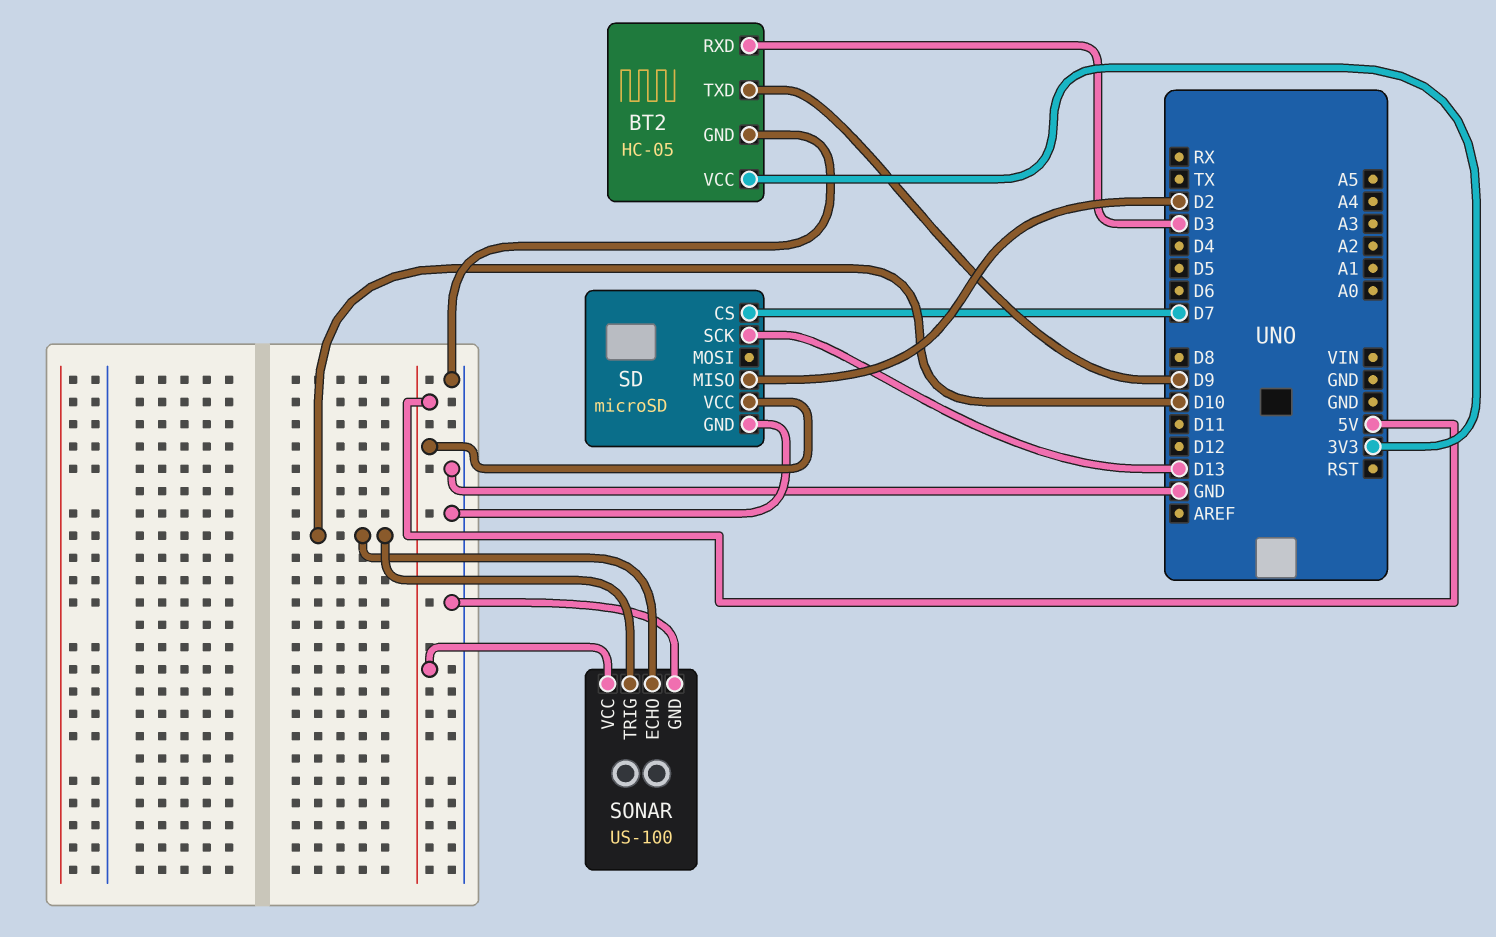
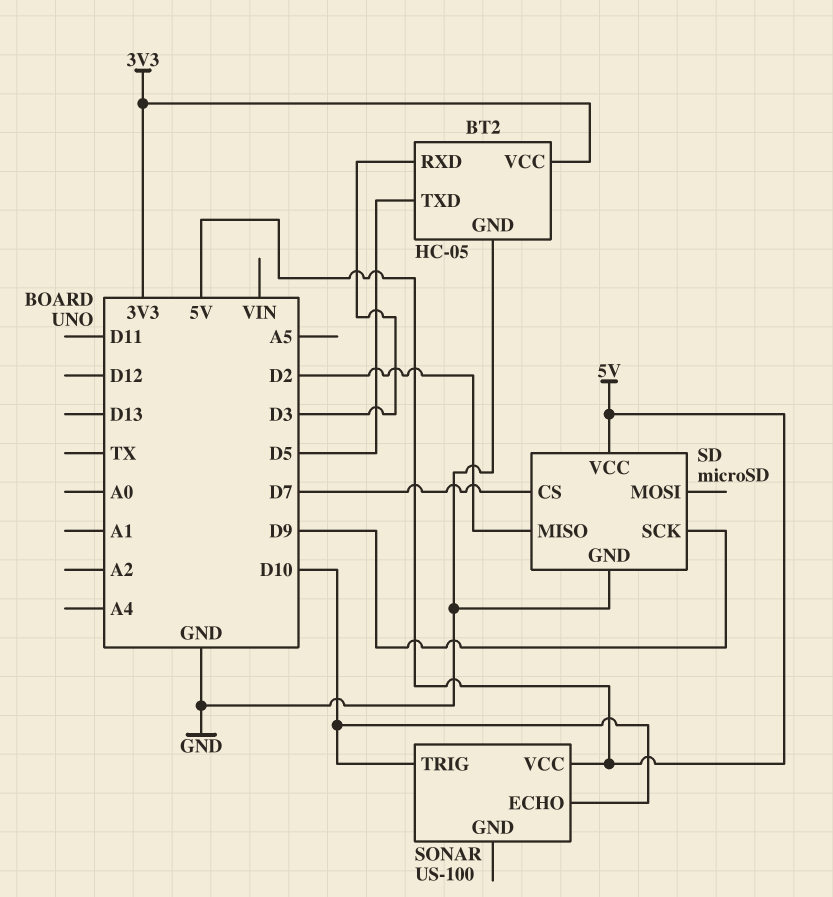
BT2 pin TXD: D9 -> D5
SD pin SCK: D13 -> D9
SONAR pin GND: GND -> none

